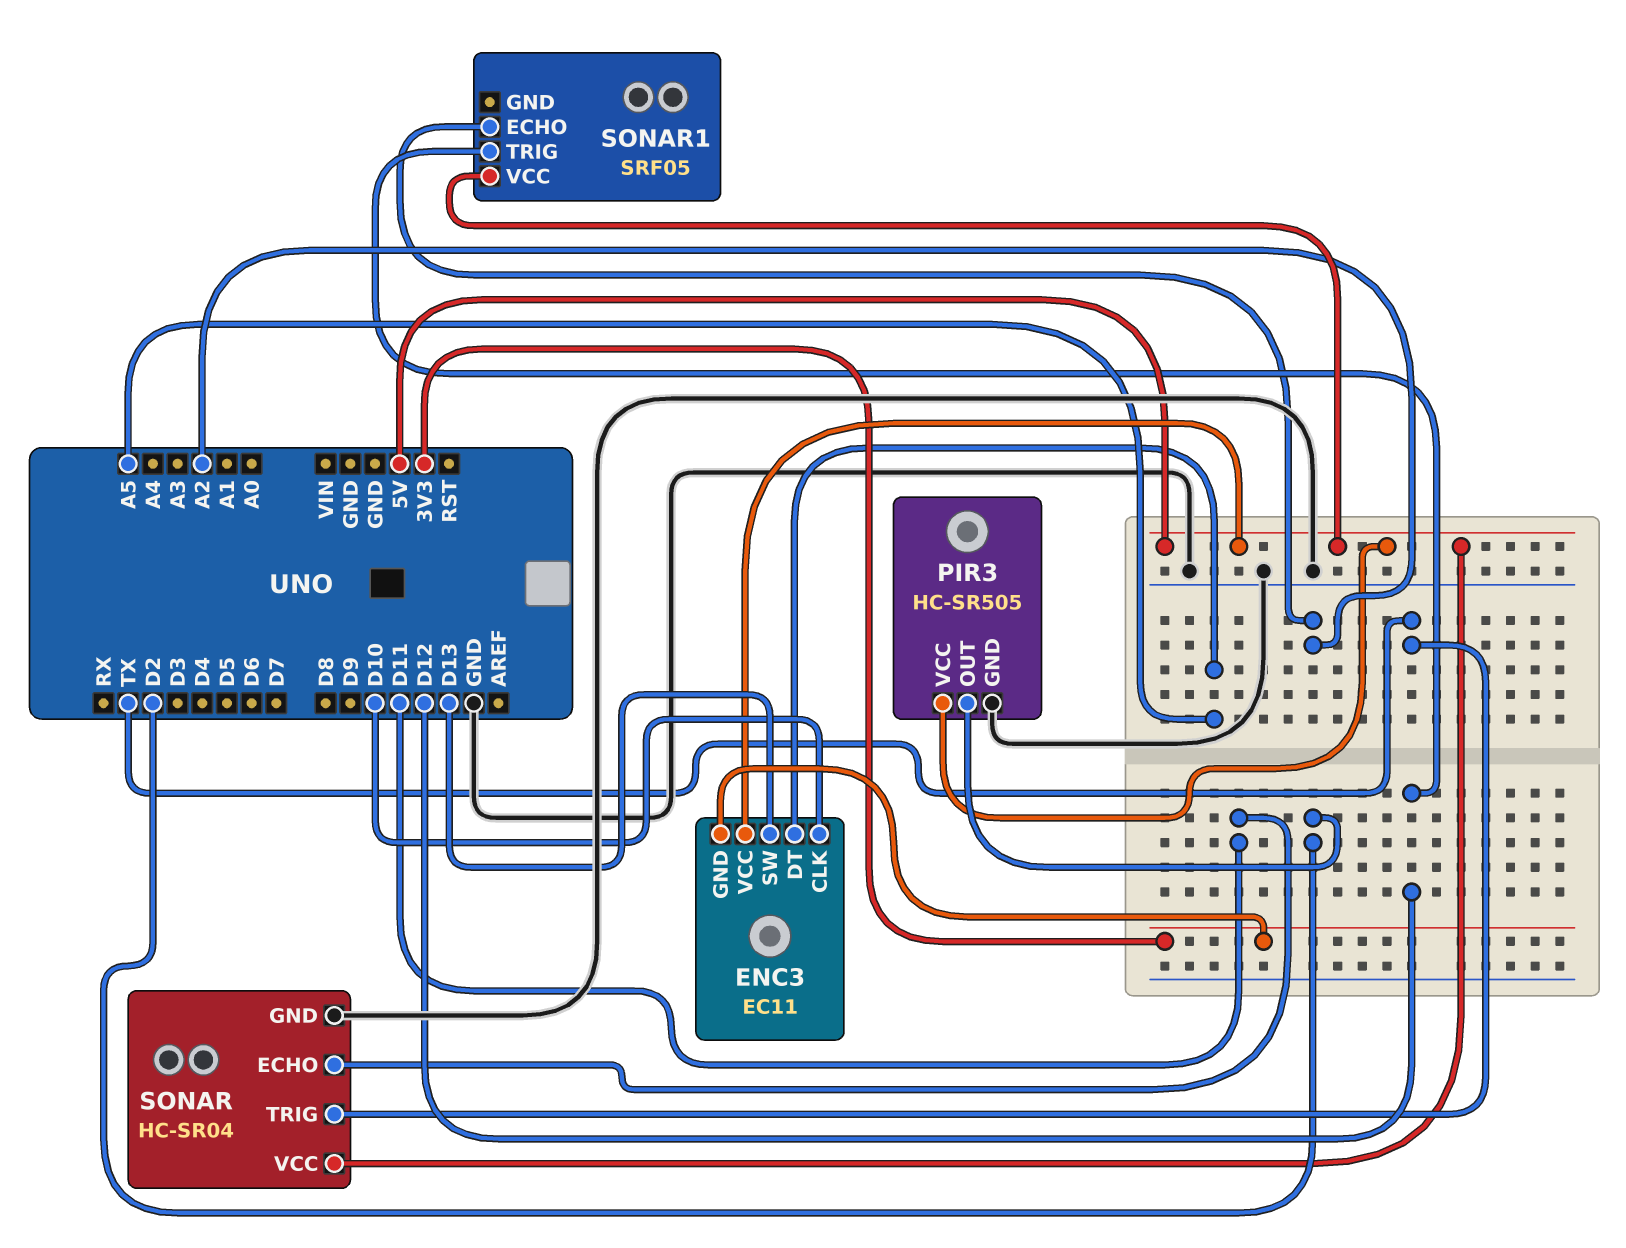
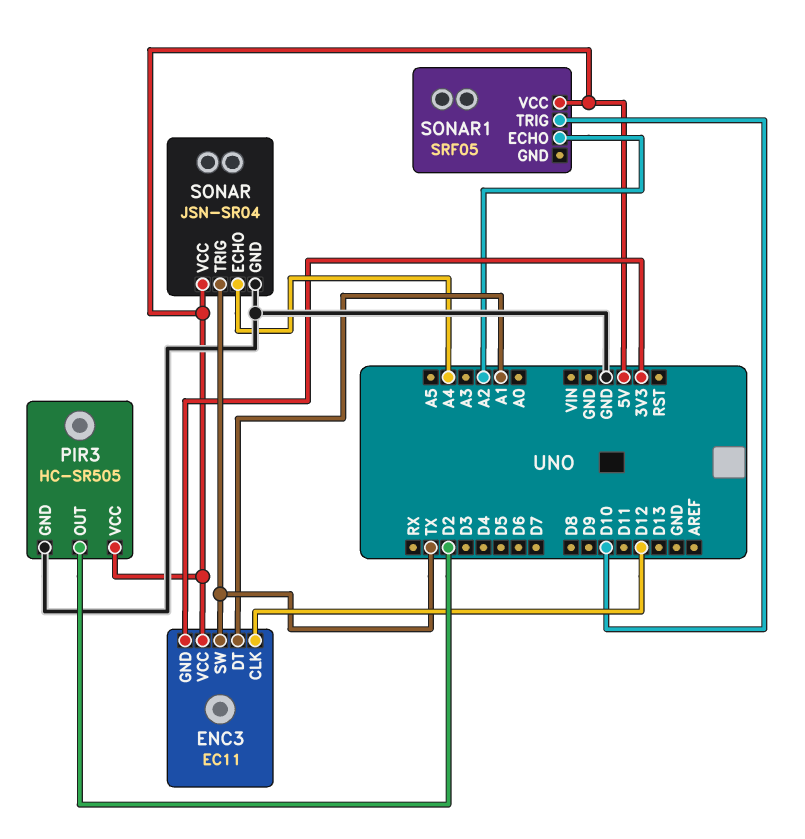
ENC3 pin CLK: D10 -> D12
ENC3 pin DT: A5 -> A1
ENC3 pin SW: D13 -> TX
SONAR: HC-SR04 -> JSN-SR04
SONAR pin ECHO: D11 -> A4
SONAR1 pin TRIG: D12 -> D10

